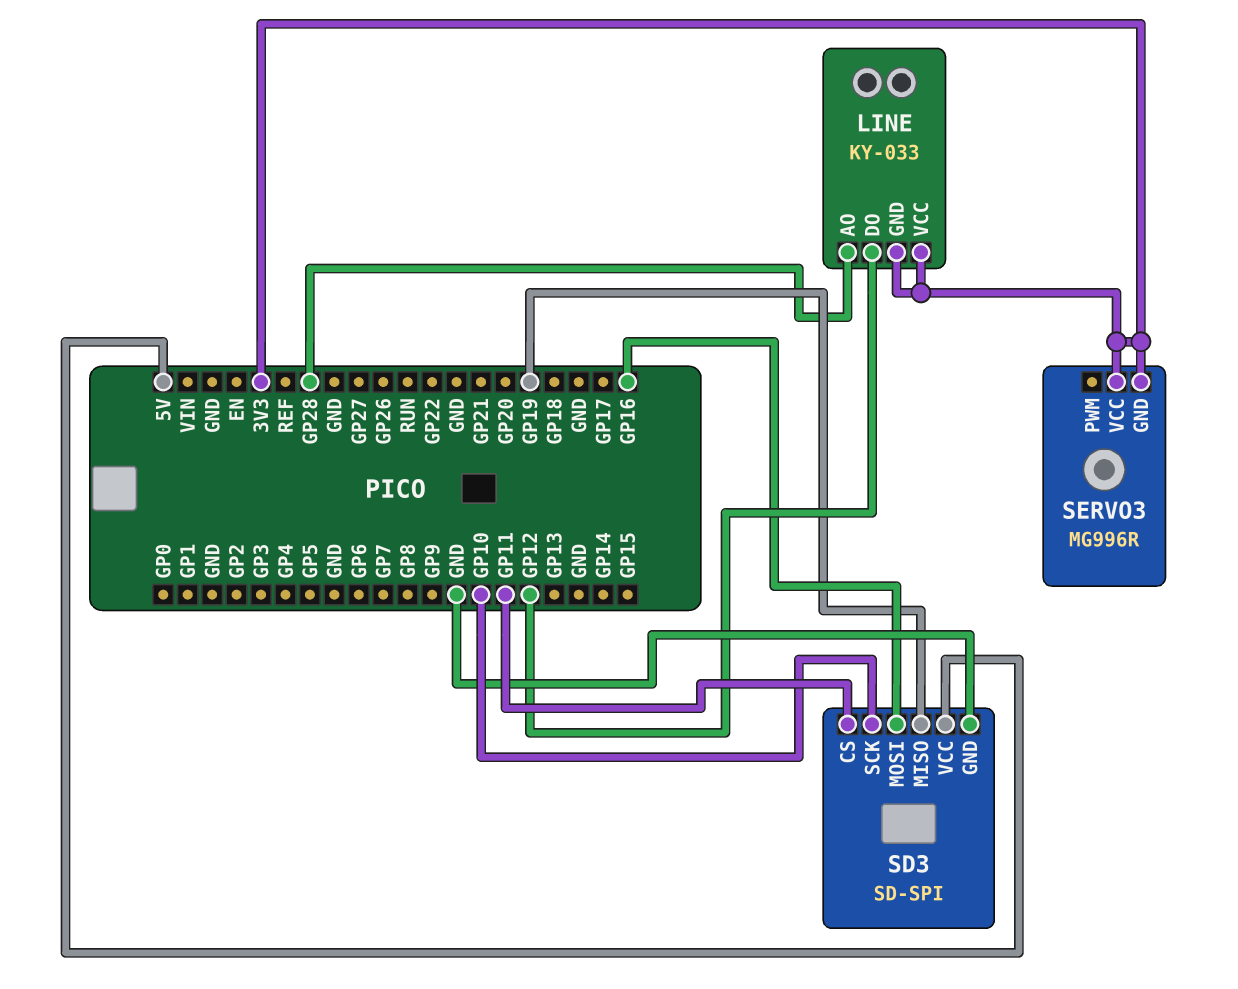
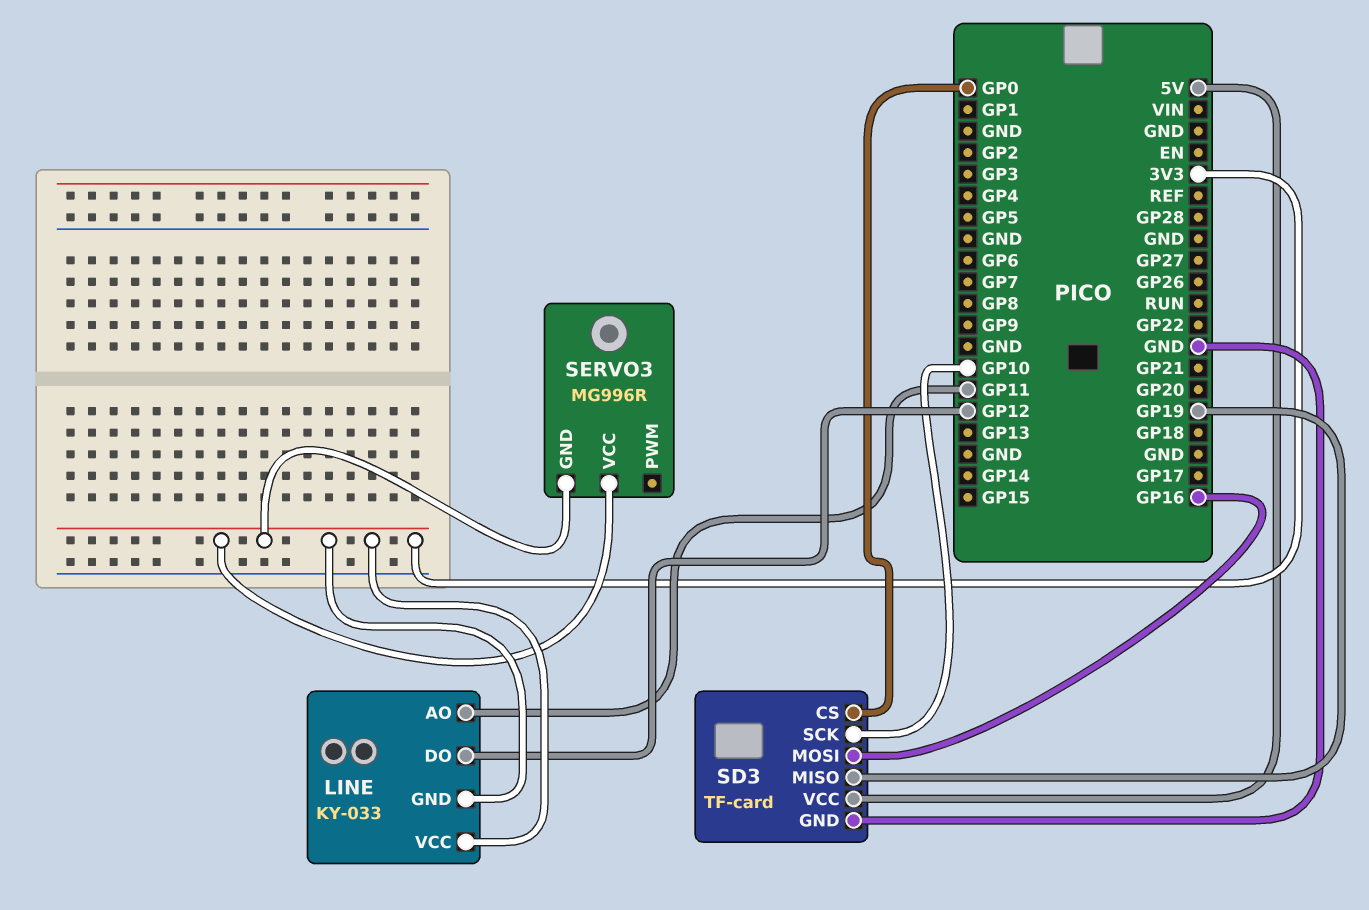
LINE pin AO: GP28 -> GP11
SD3: SD-SPI -> TF-card
SD3 pin CS: GP11 -> GP0

